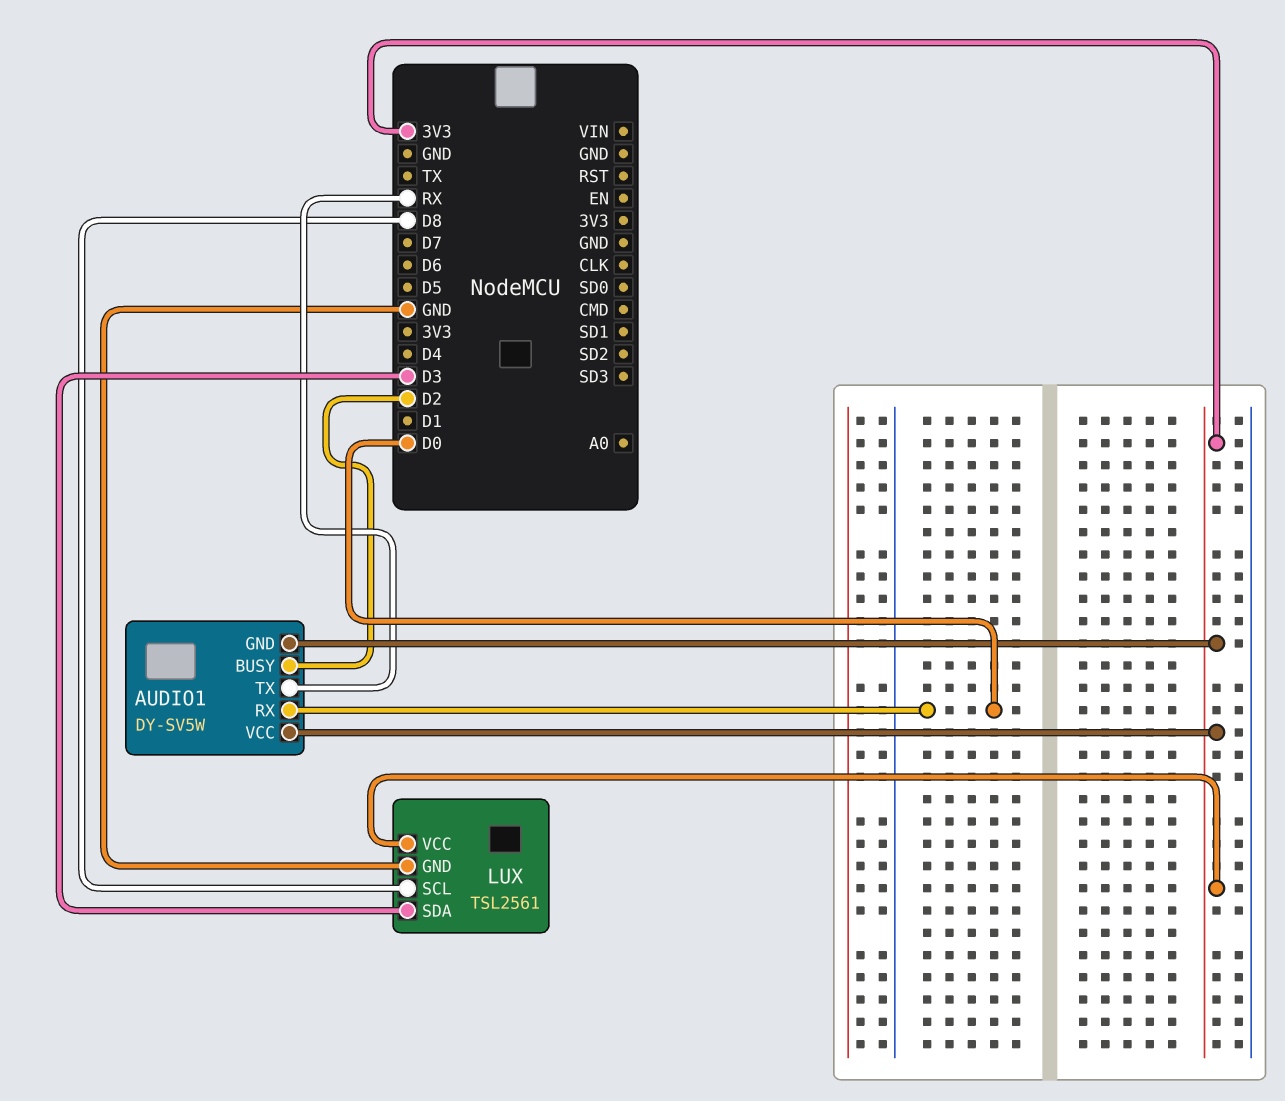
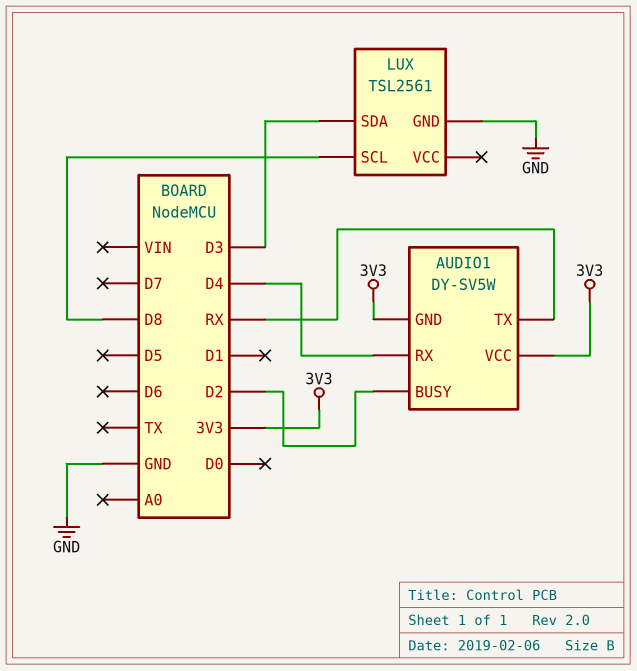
AUDIO1 pin RX: D0 -> D4
LUX pin VCC: 3V3 -> none

